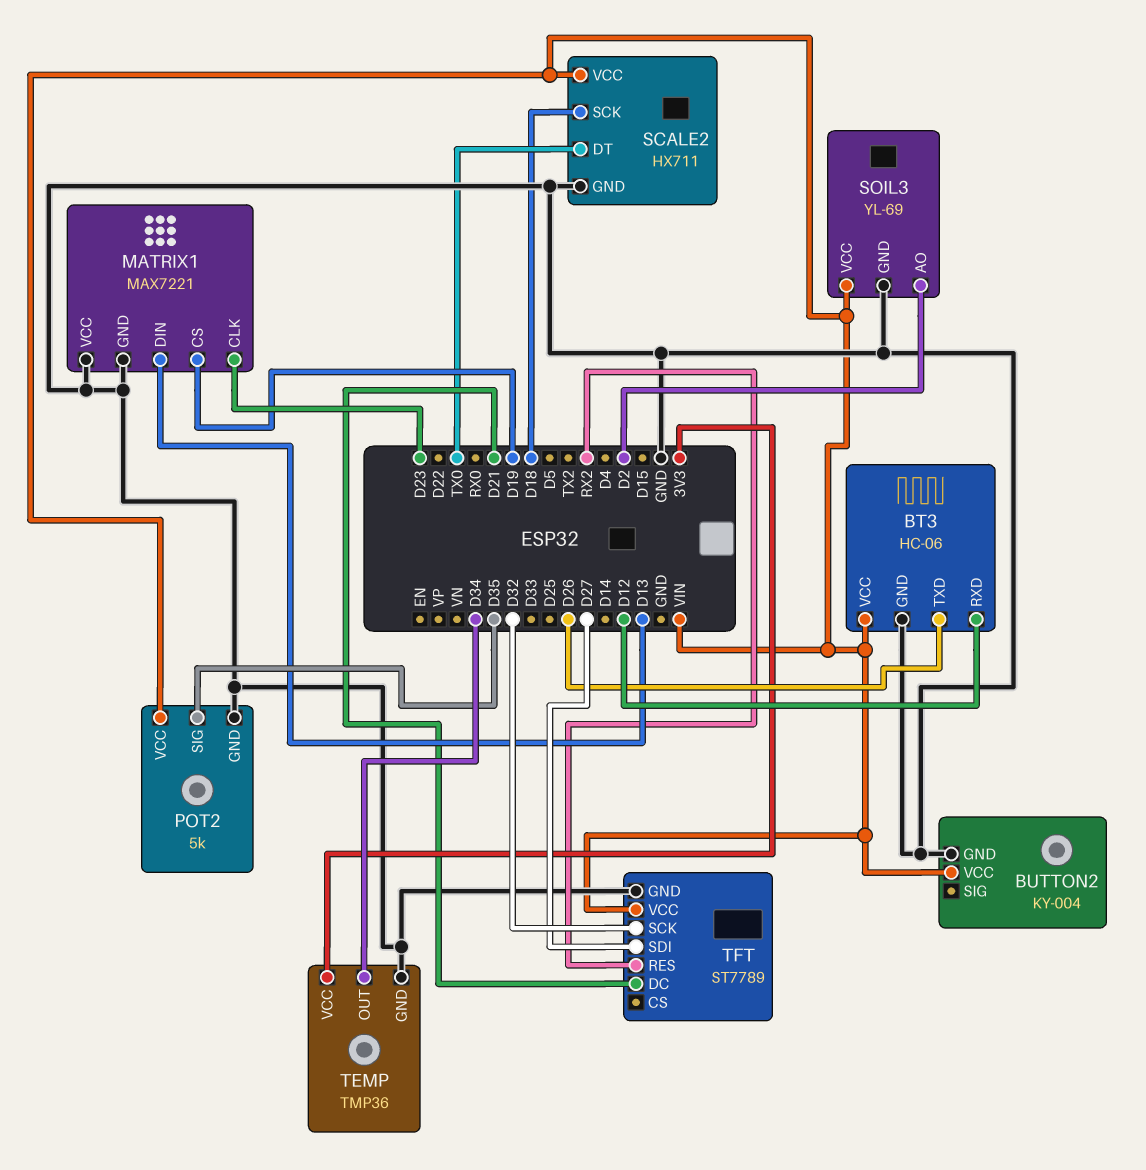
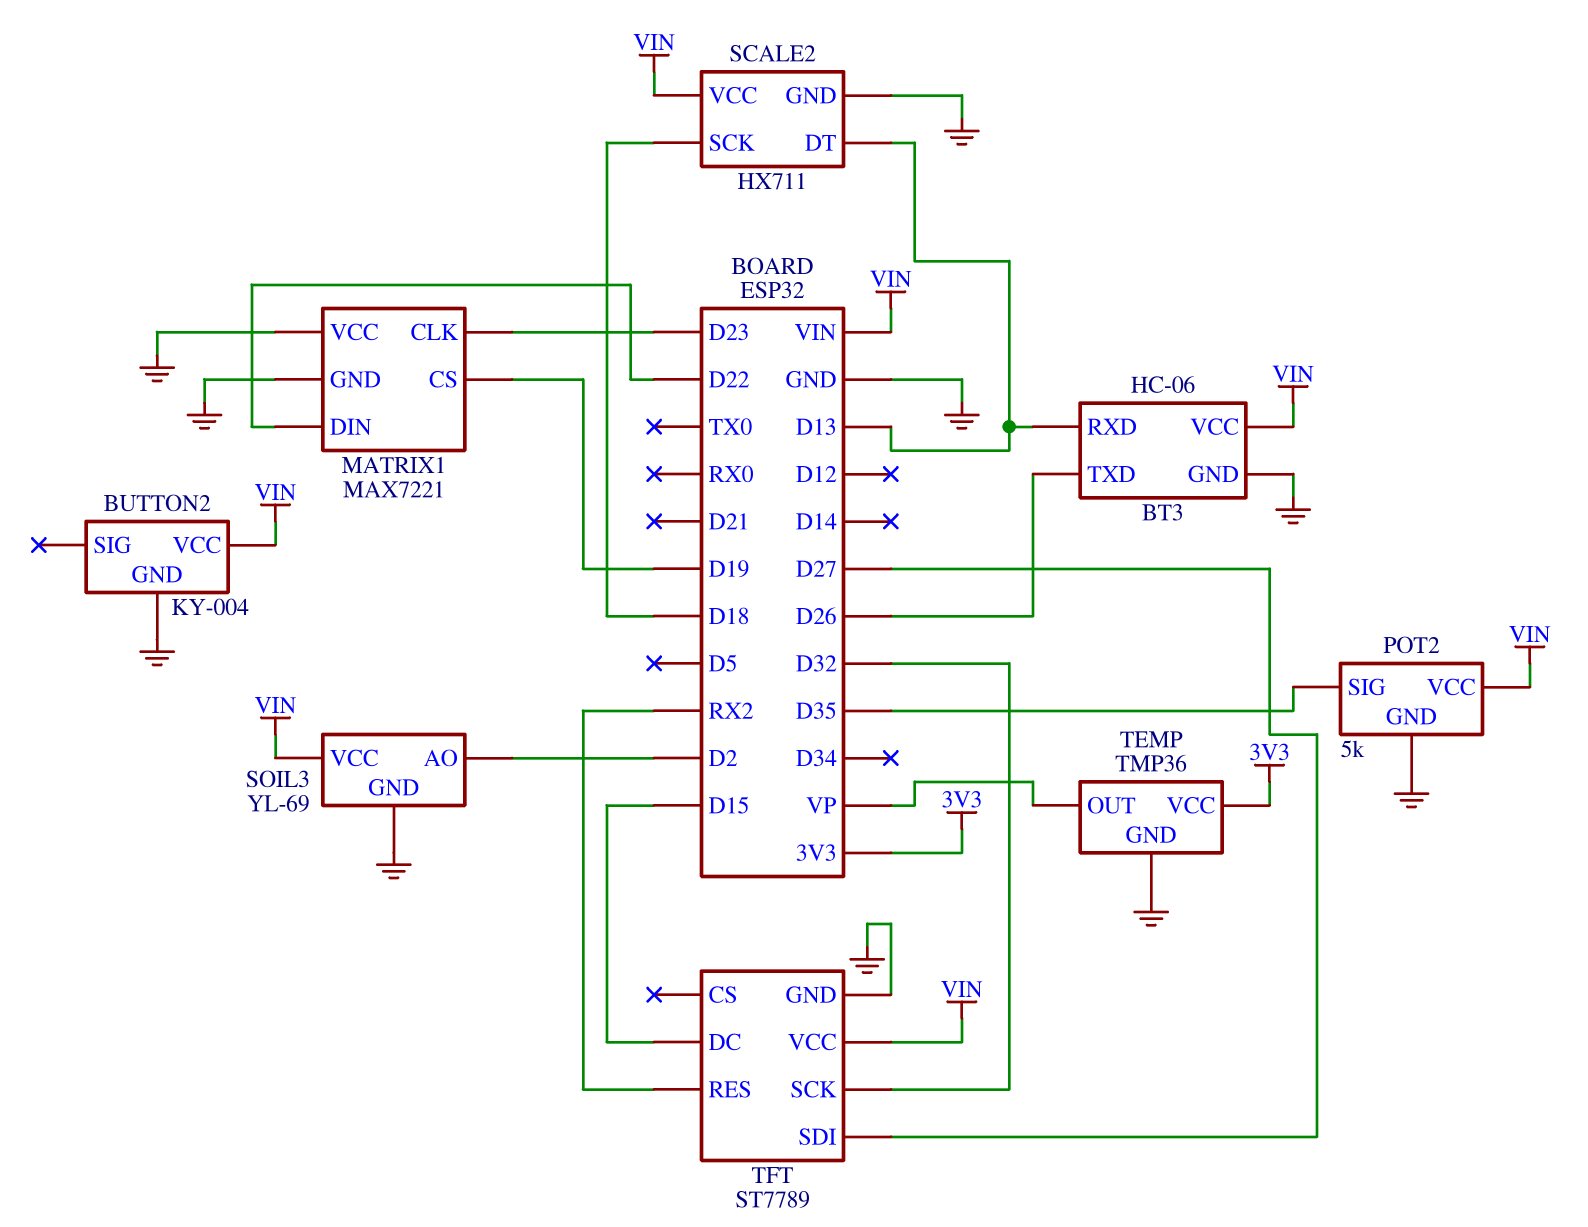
BT3 pin RXD: D12 -> D13
MATRIX1 pin DIN: D13 -> D22
SCALE2 pin DT: TX0 -> D13
TEMP pin OUT: D34 -> VP
TFT pin DC: D21 -> D15

